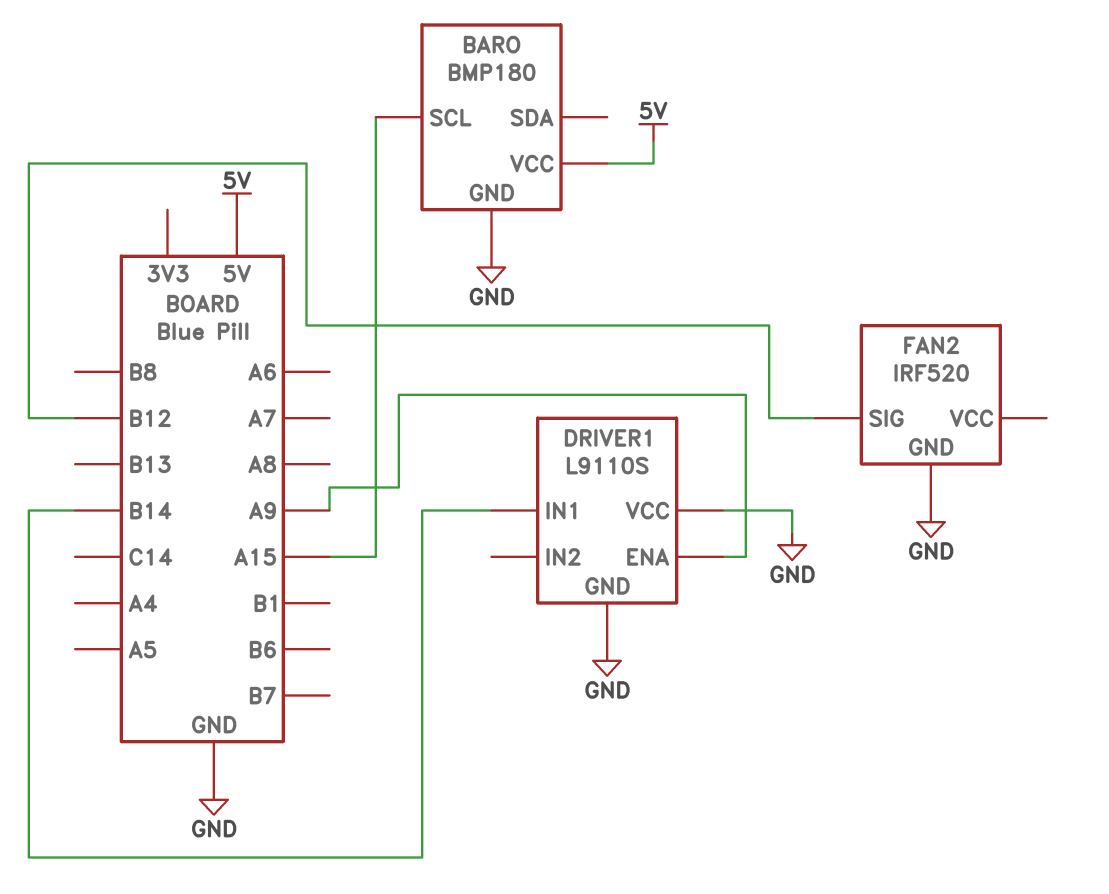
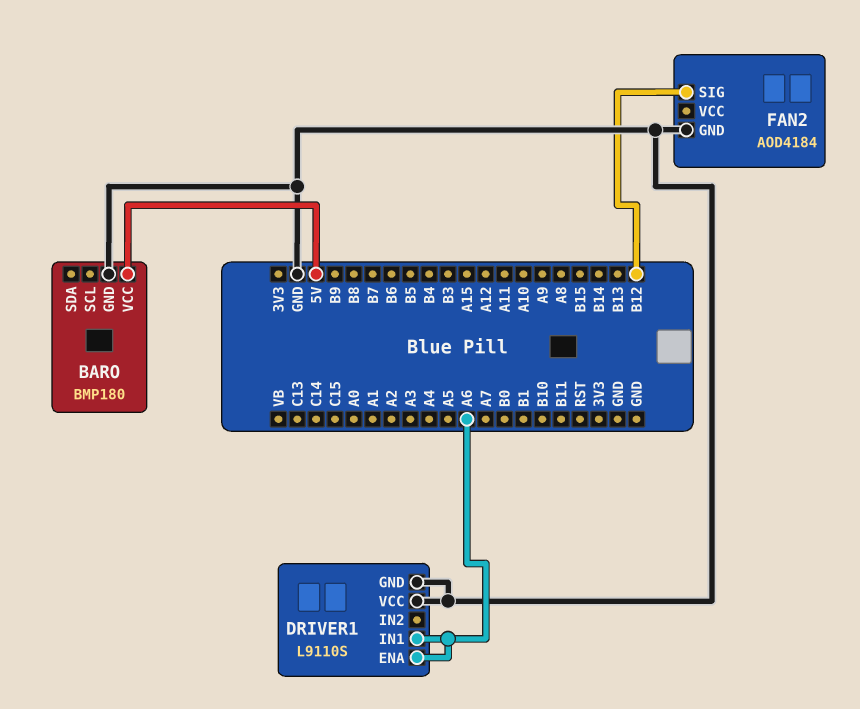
BARO pin SCL: A15 -> none
DRIVER1 pin ENA: A9 -> A6
DRIVER1 pin IN1: B14 -> A6
FAN2: IRF520 -> AOD4184

